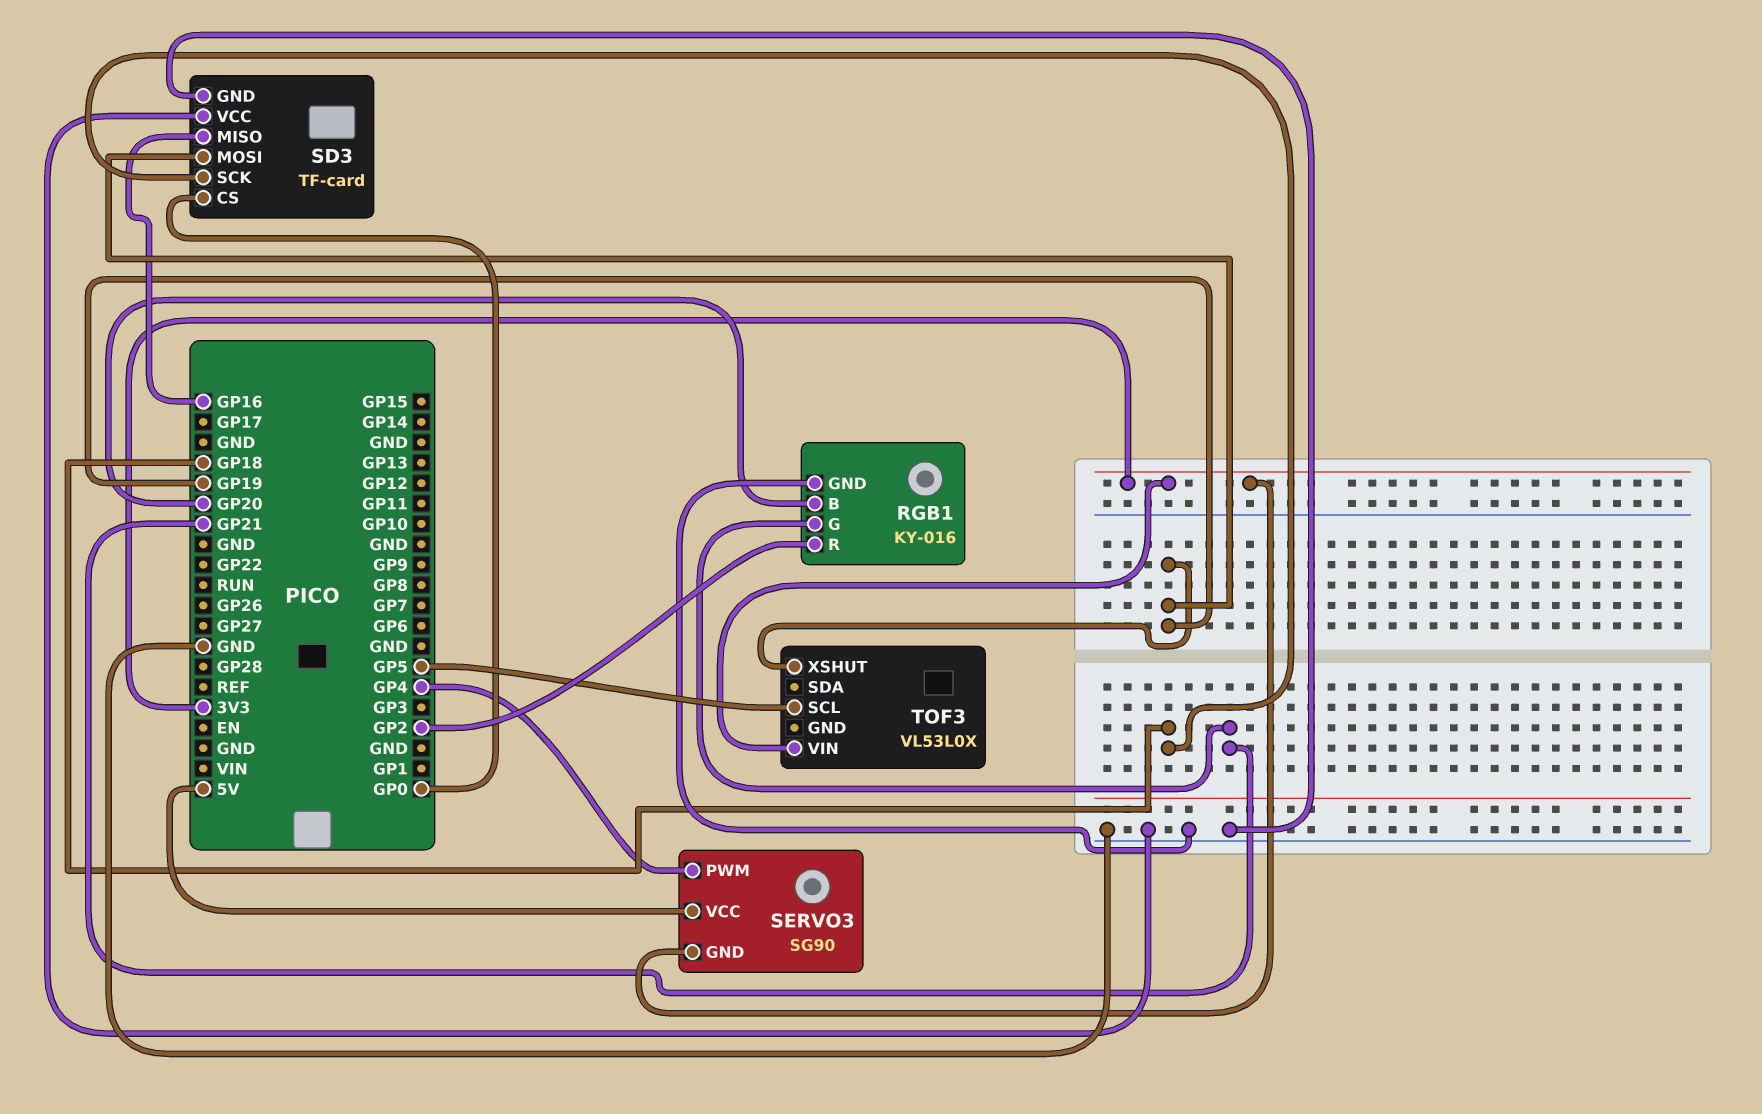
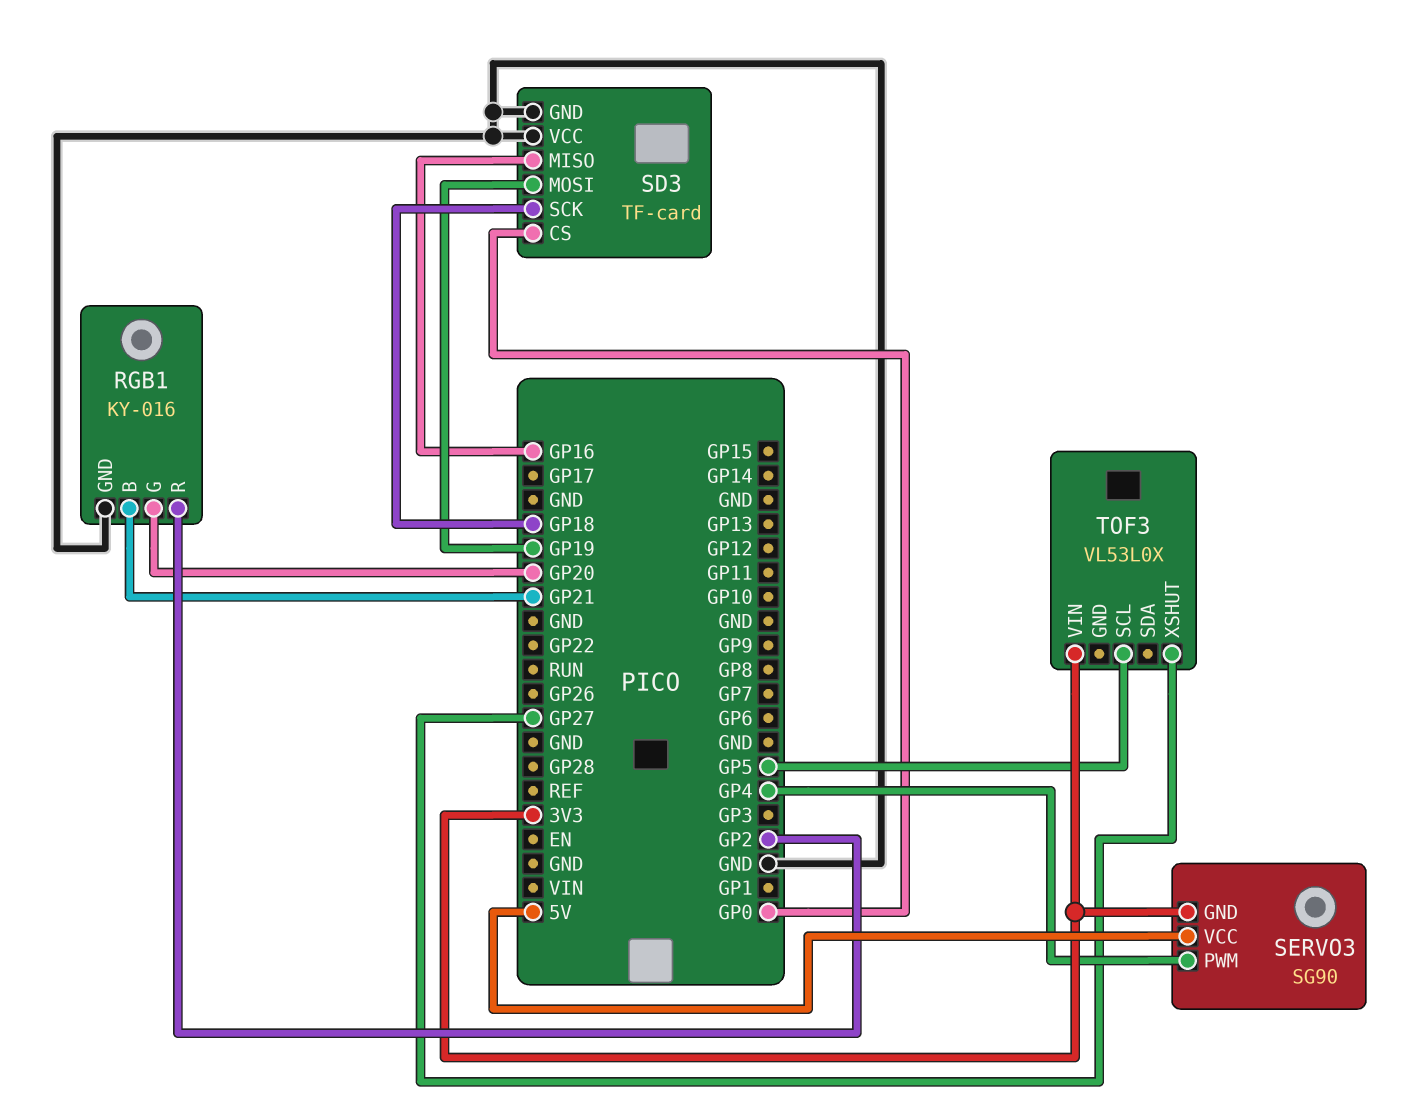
RGB1 pin B: GP20 -> GP21
RGB1 pin G: GP21 -> GP20
TOF3 pin XSHUT: GP19 -> GP27

